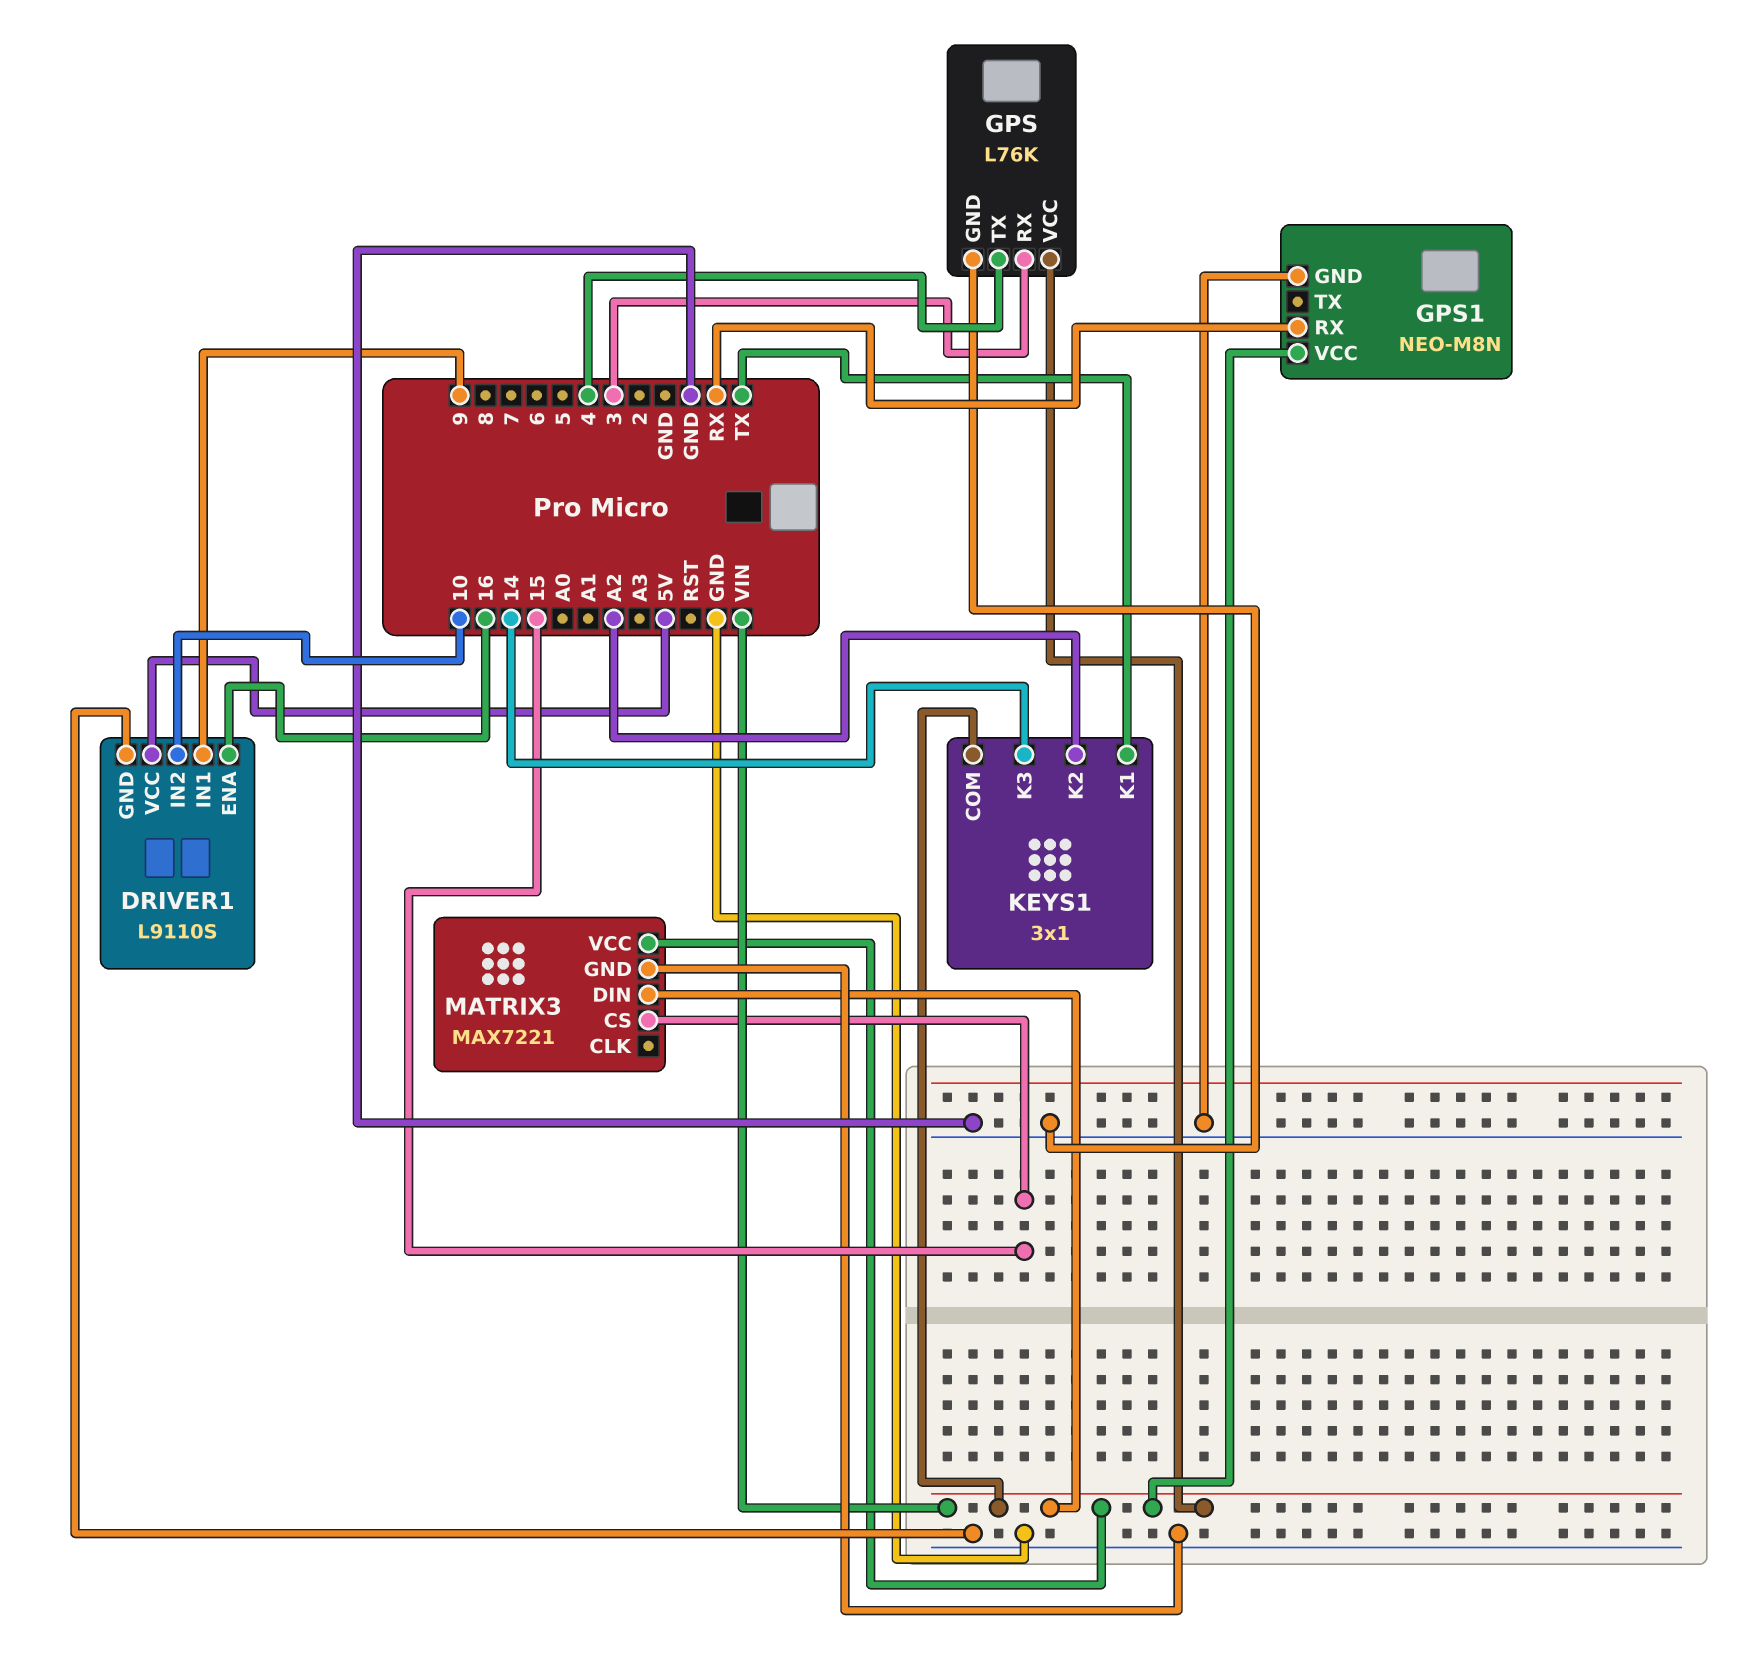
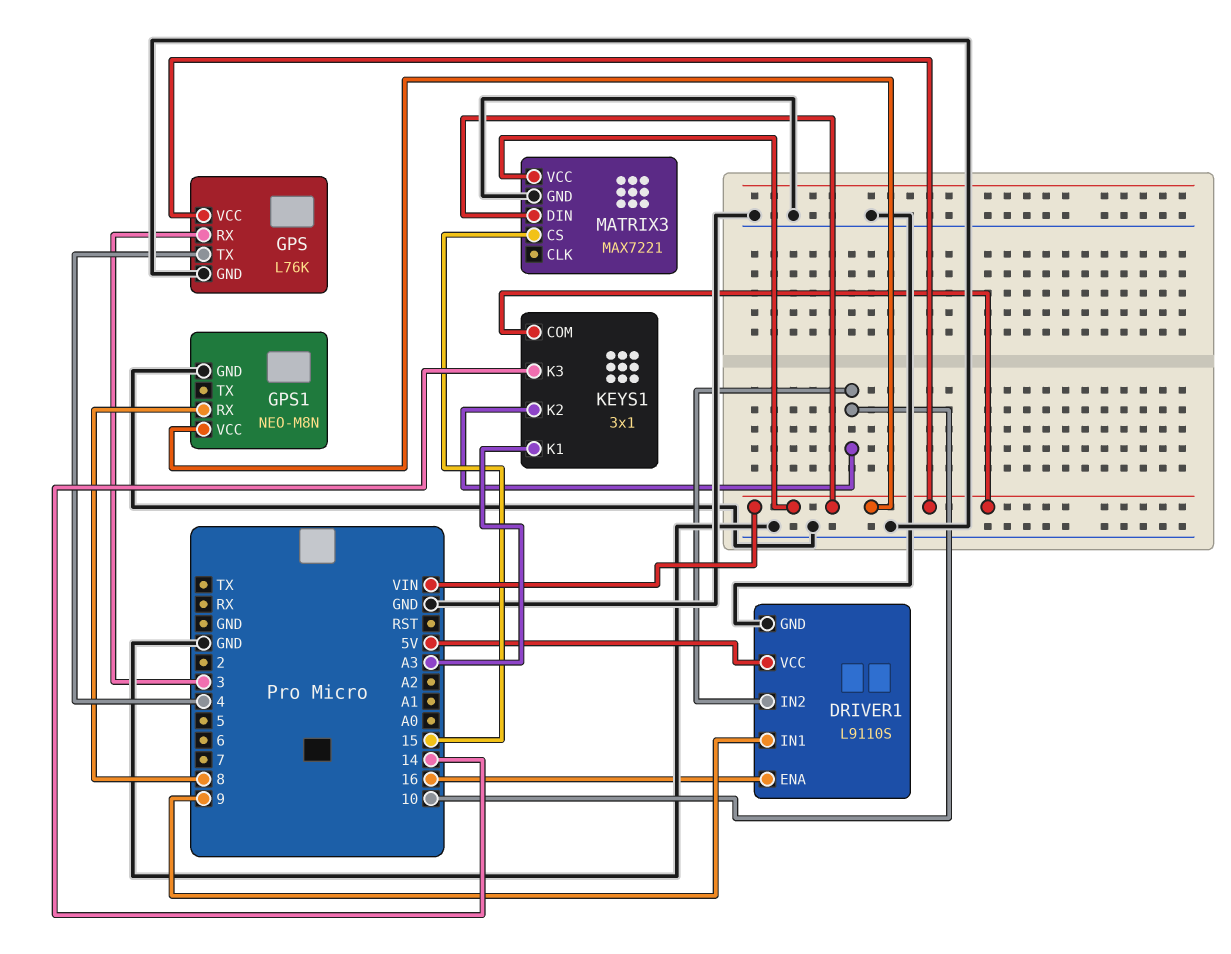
GPS1 pin RX: RX -> 8
KEYS1 pin K1: TX -> A3
KEYS1 pin K2: A2 -> 10

